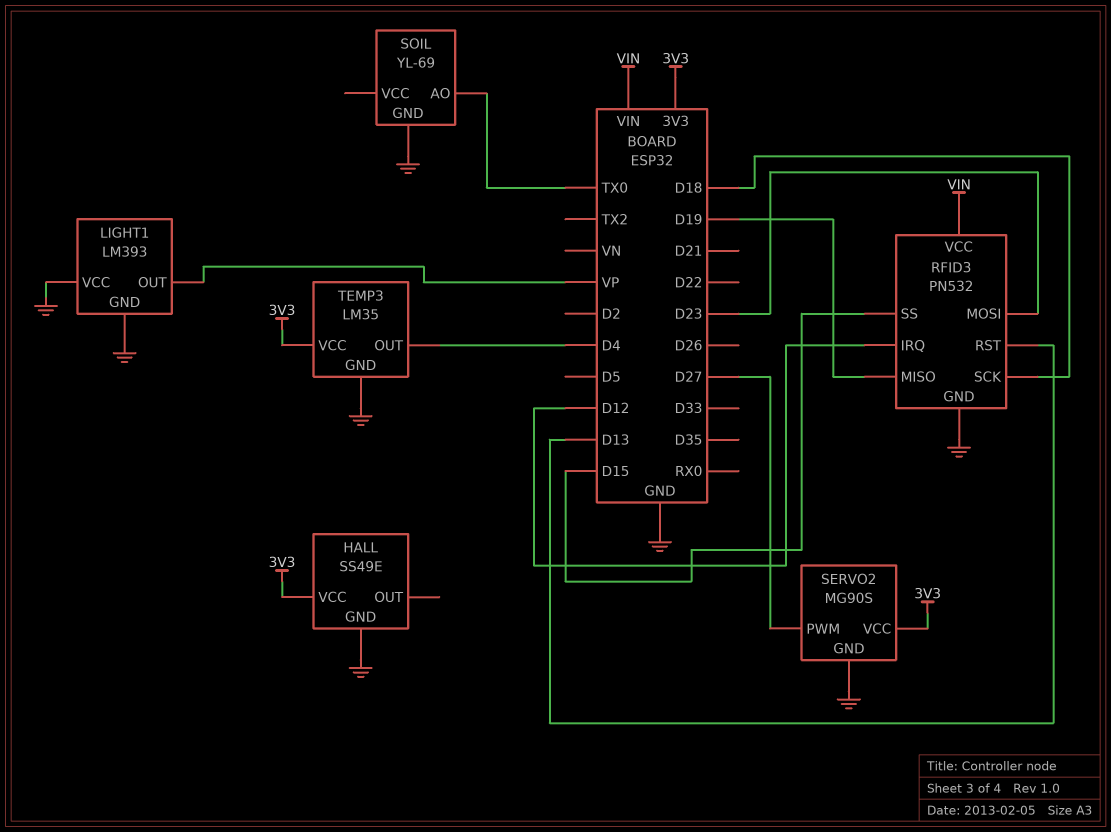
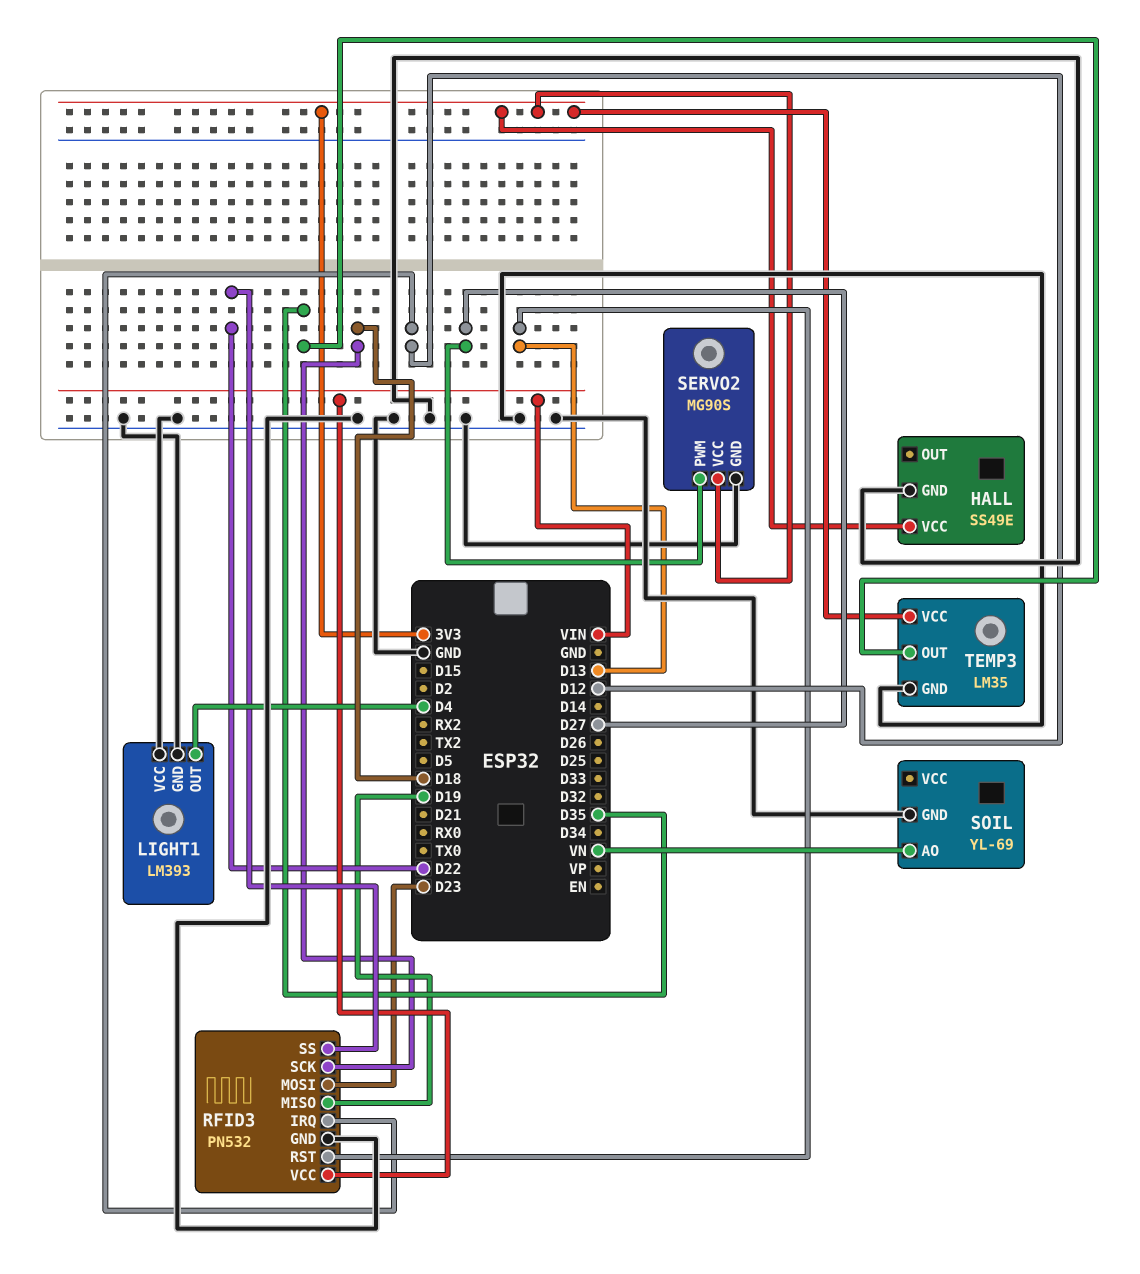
LIGHT1 pin OUT: VP -> D4
RFID3 pin SS: D15 -> D22
SOIL pin AO: TX0 -> VN
TEMP3 pin OUT: D4 -> D35

